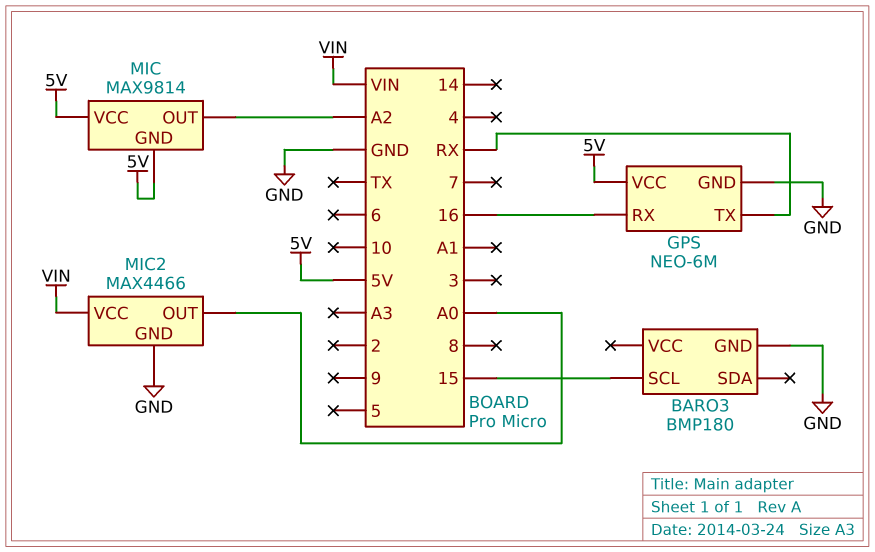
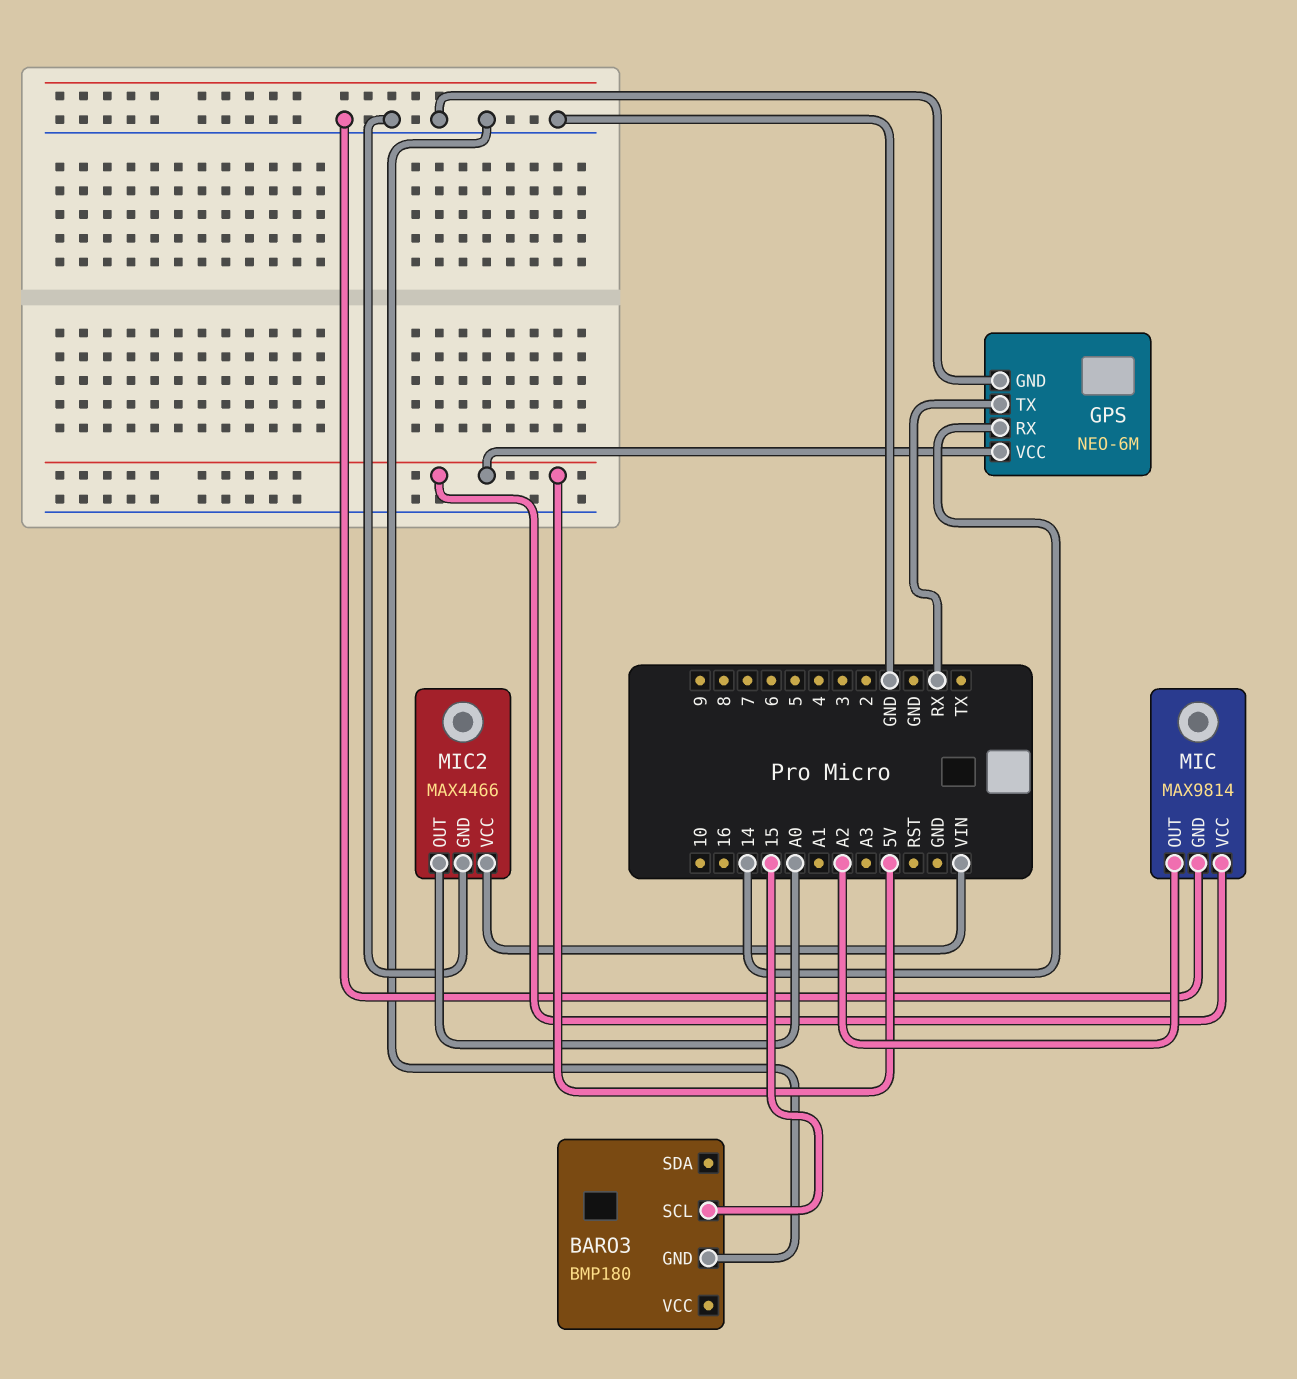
GPS pin RX: 16 -> 14
MIC pin GND: 5V -> GND

